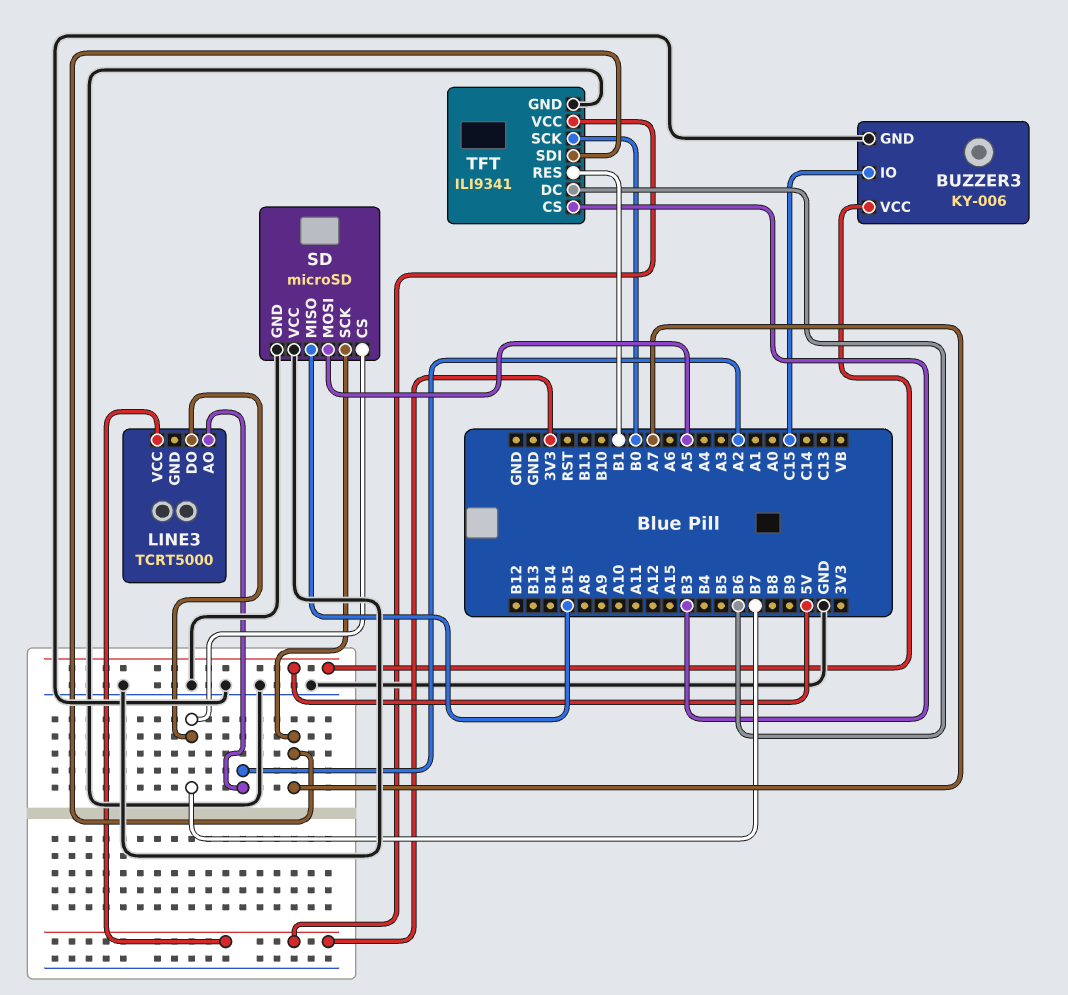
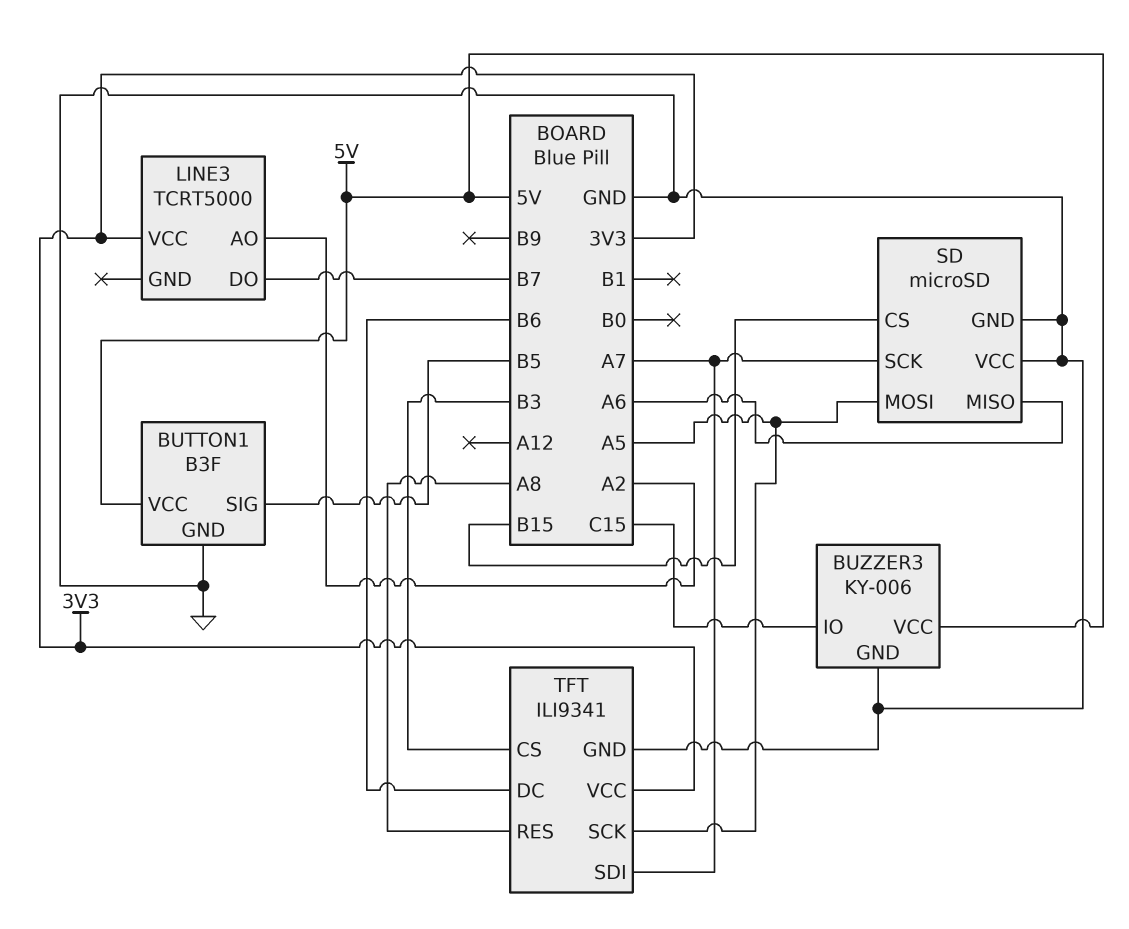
BUTTON1: none -> B3F
BUTTON1 pin GND: none -> GND
BUTTON1 pin SIG: none -> B5
BUTTON1 pin VCC: none -> 5V
SD pin CS: B7 -> B15
SD pin MISO: B15 -> A6
TFT pin RES: B1 -> A8
TFT pin SCK: B0 -> A5

